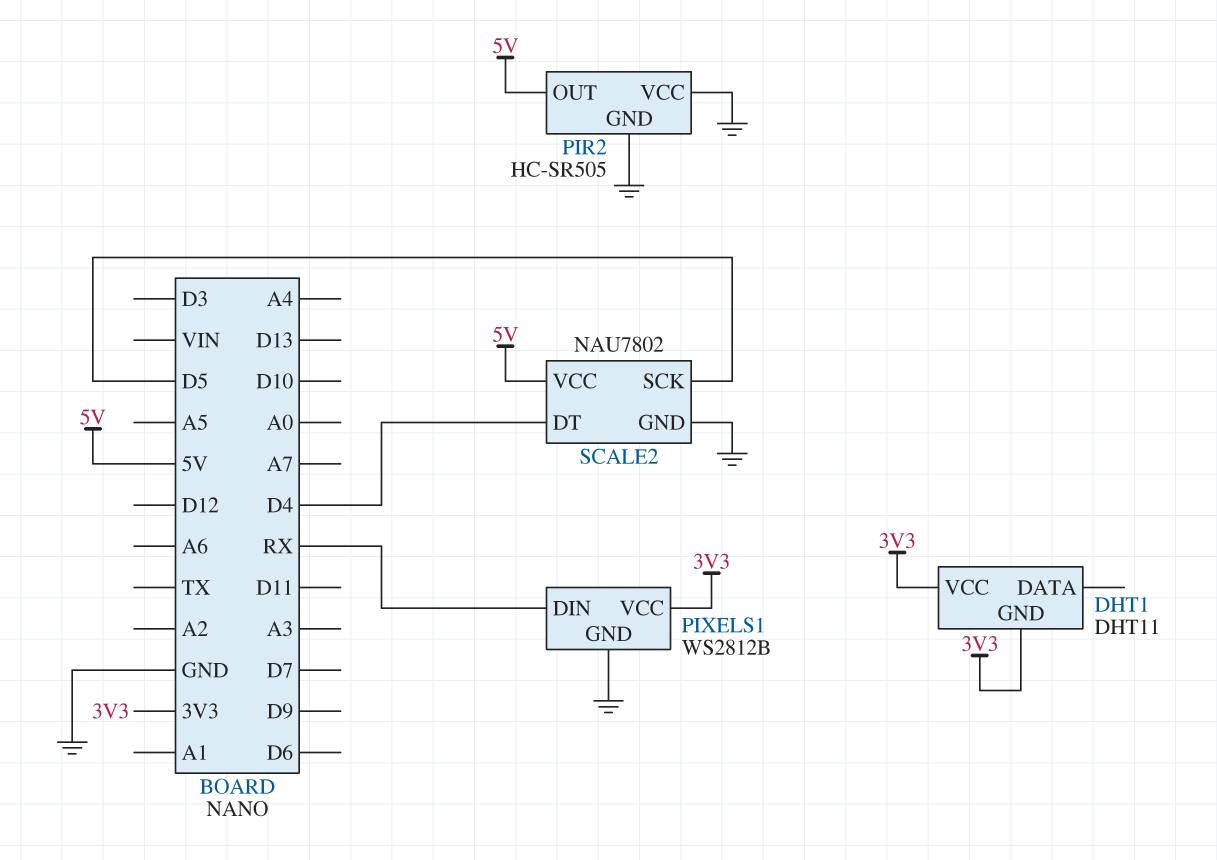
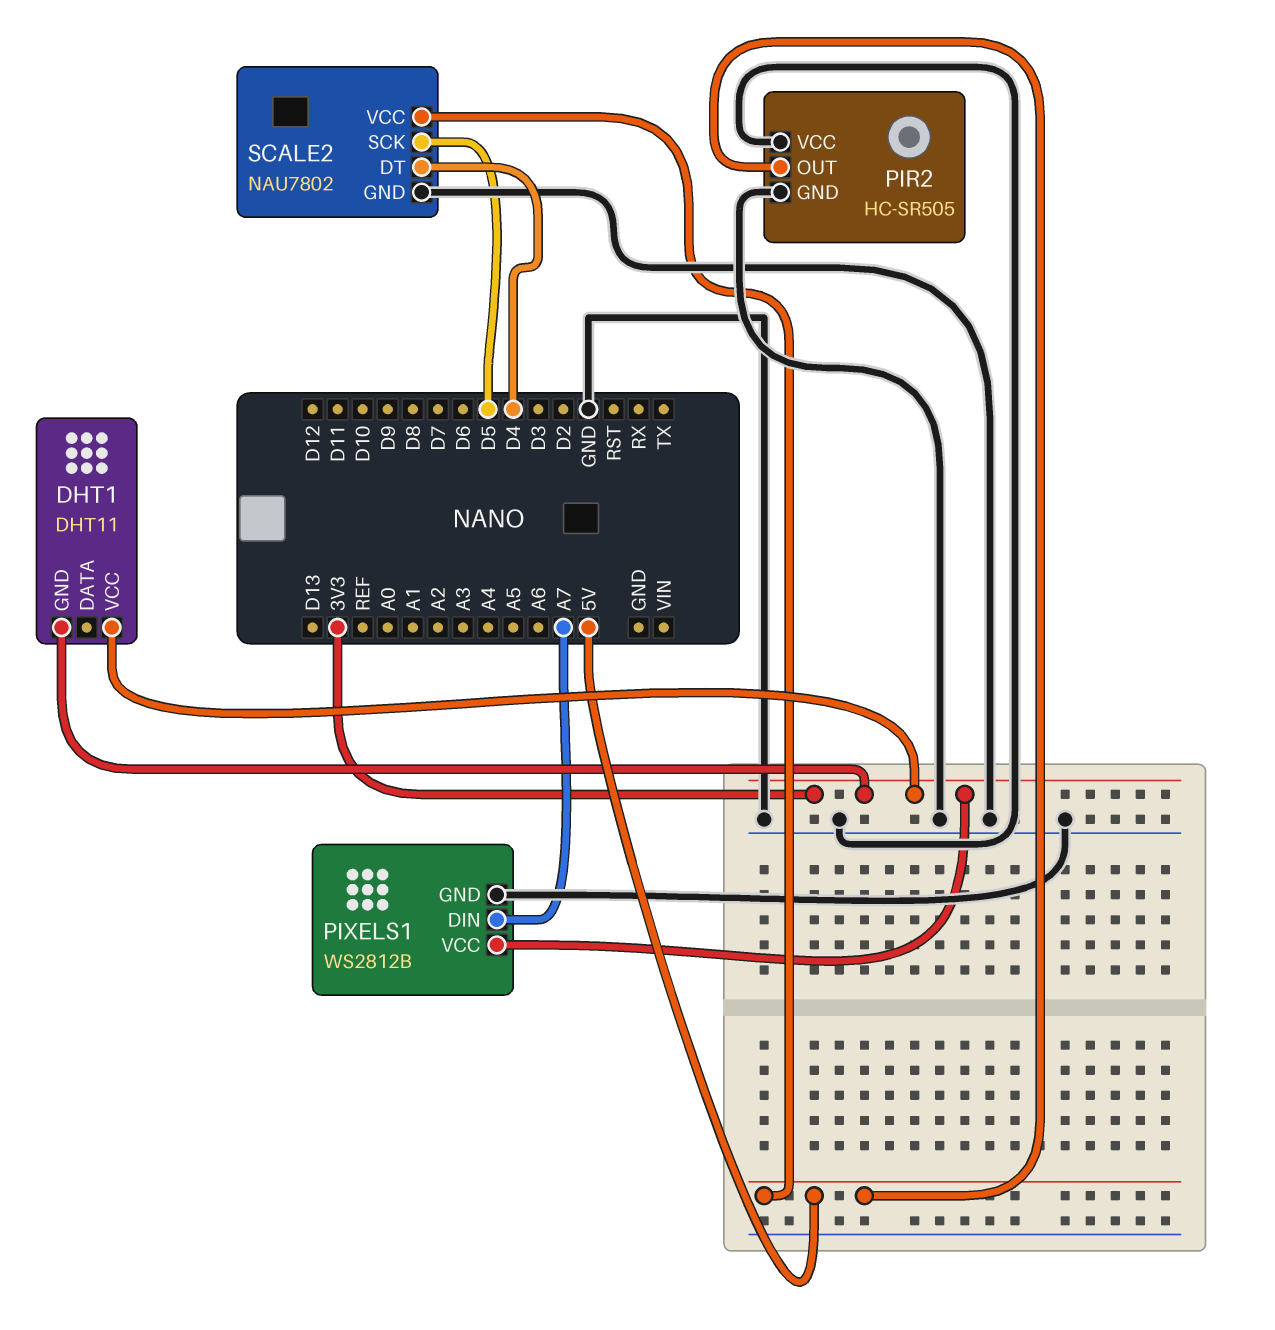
PIXELS1 pin DIN: RX -> A7

